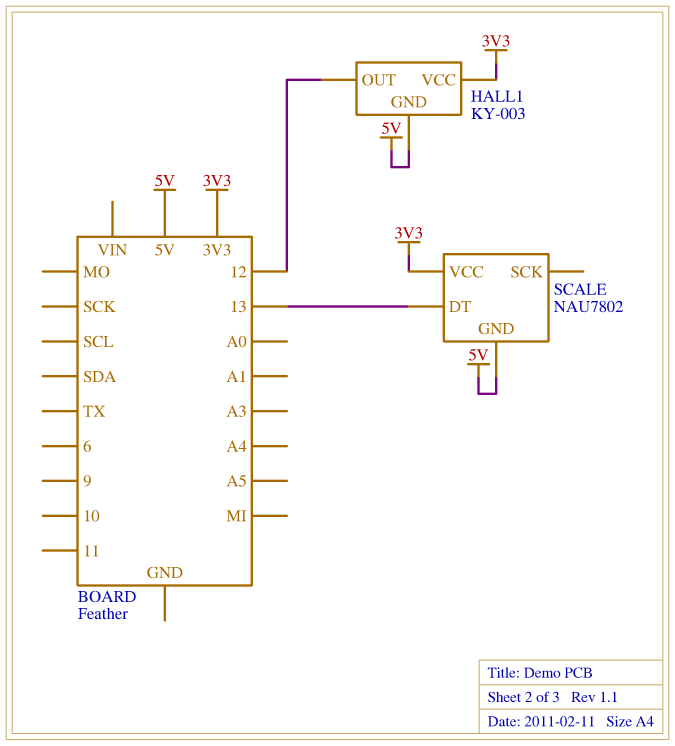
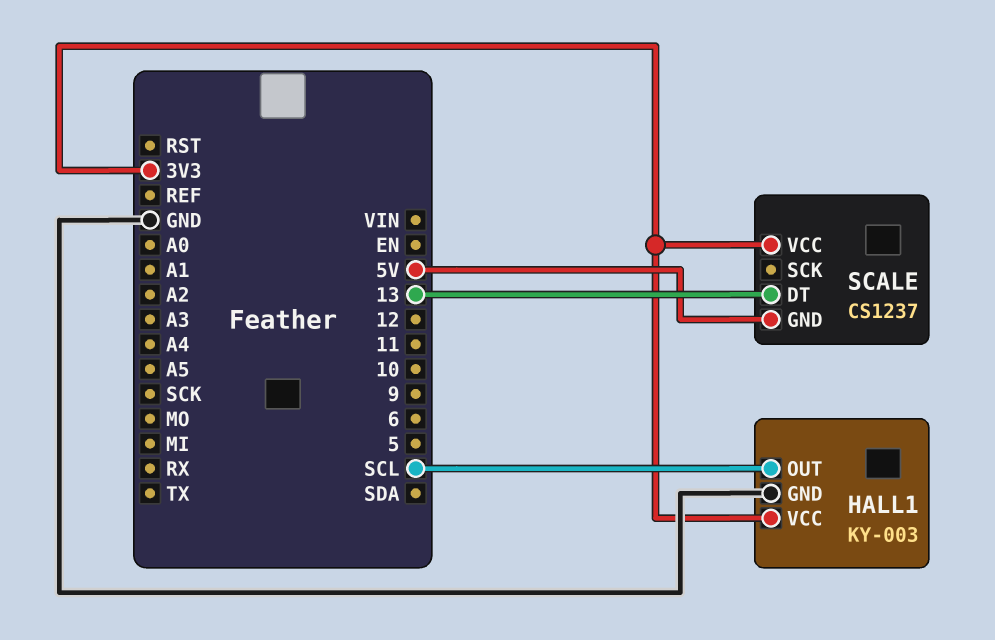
HALL1 pin GND: 5V -> GND
HALL1 pin OUT: 12 -> SCL
SCALE: NAU7802 -> CS1237

